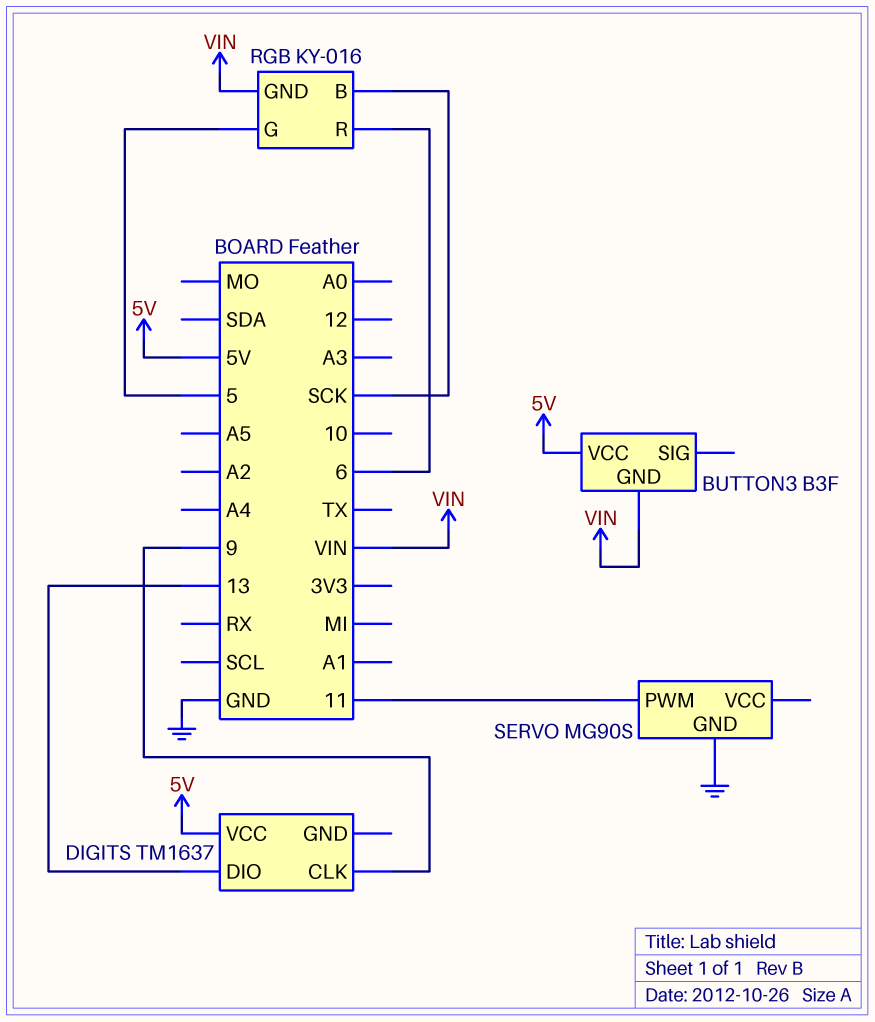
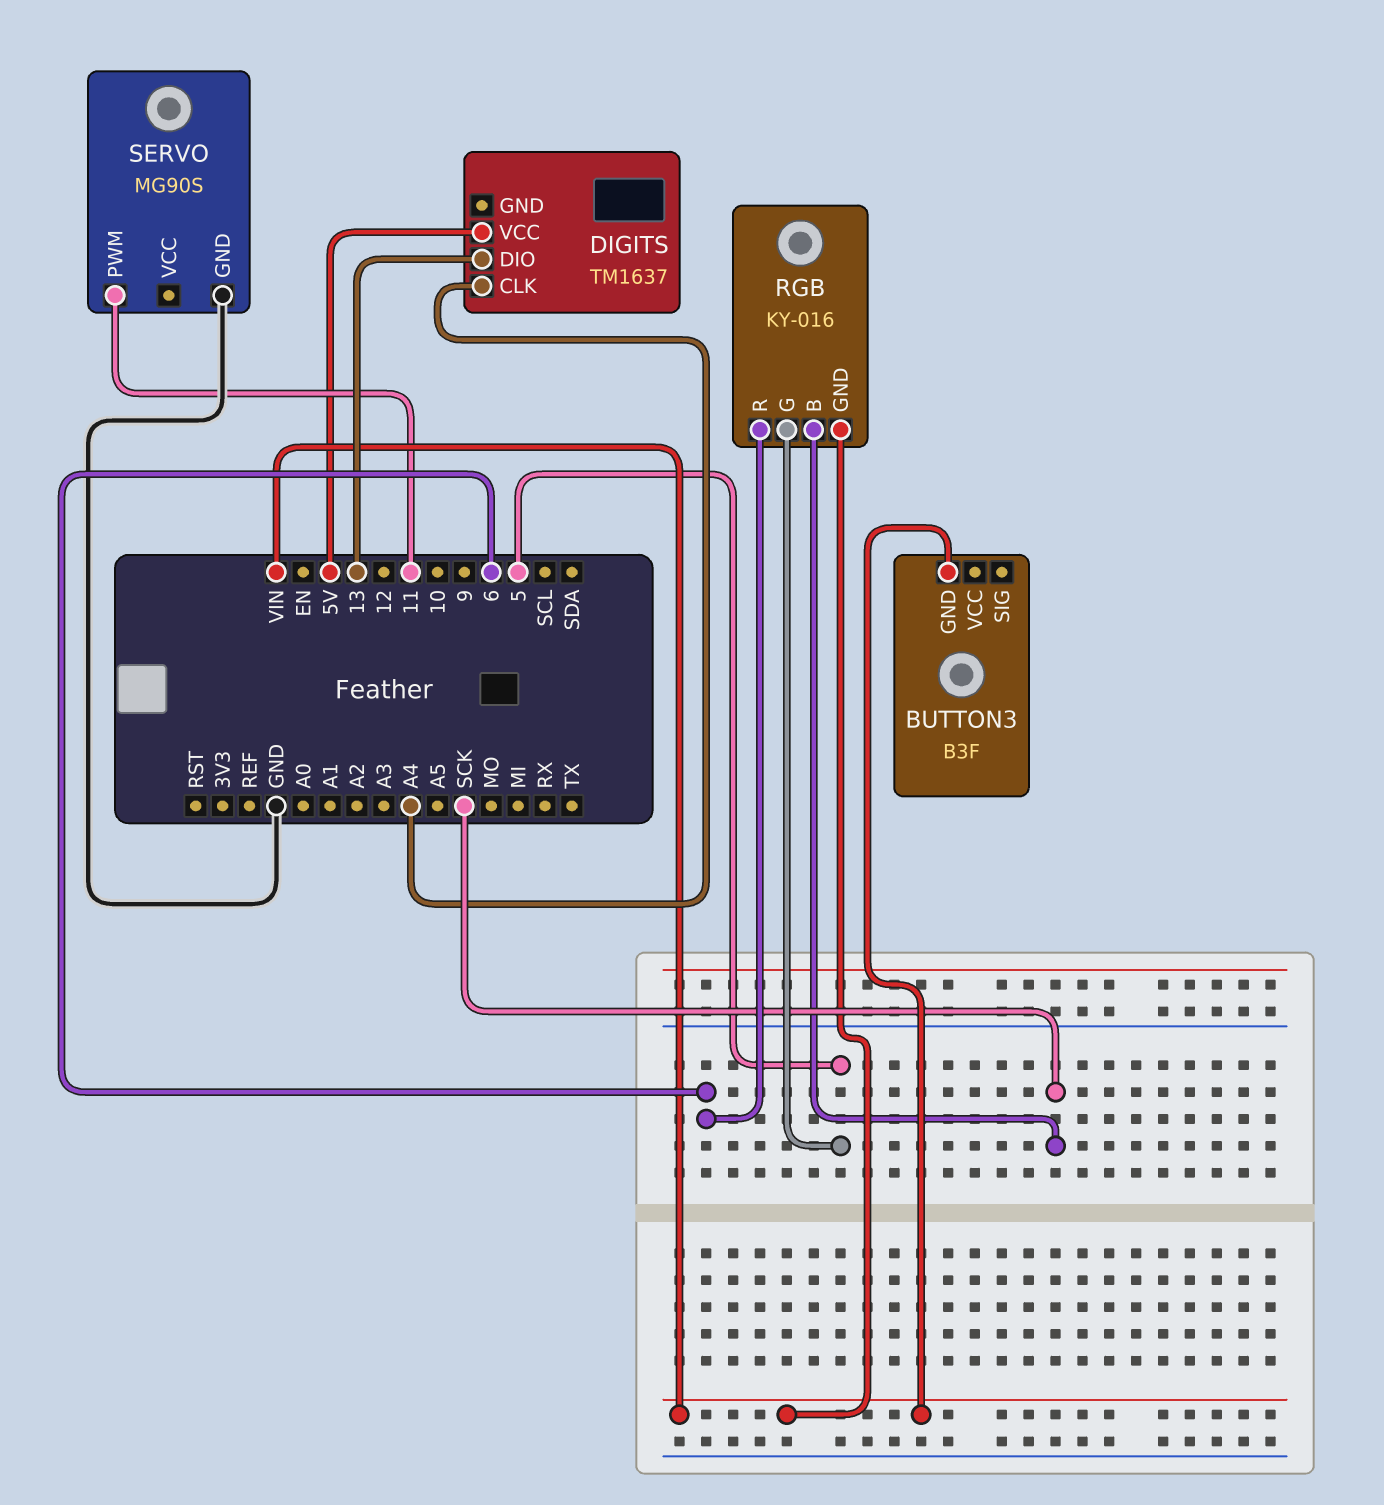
BUTTON3 pin VCC: 5V -> none
DIGITS pin CLK: 9 -> A4

